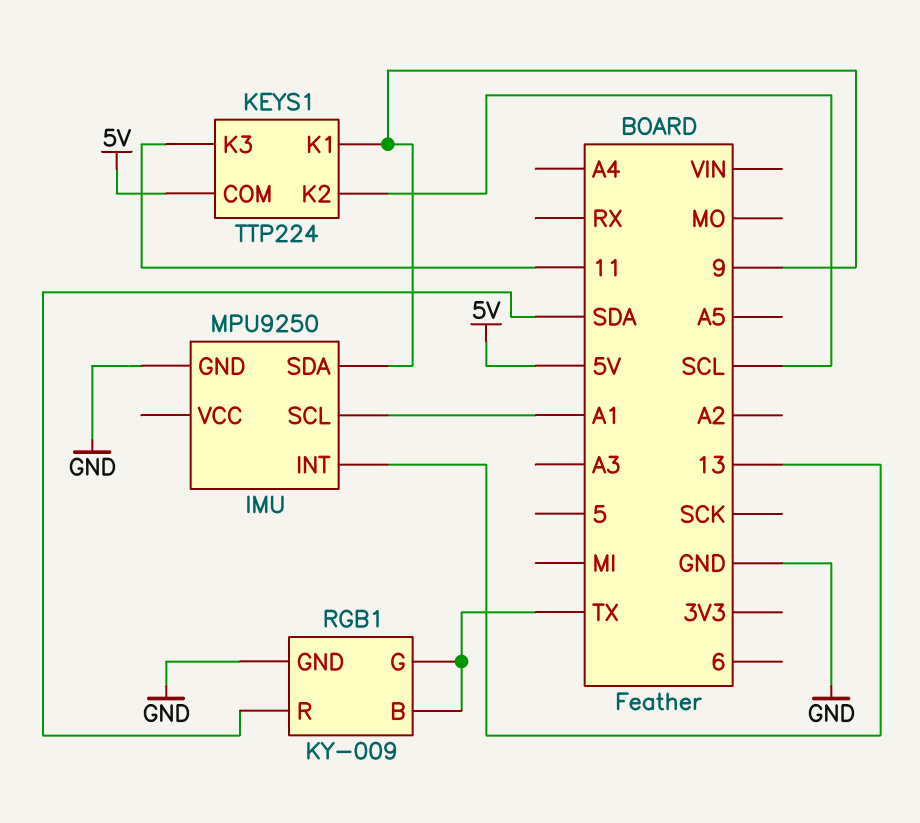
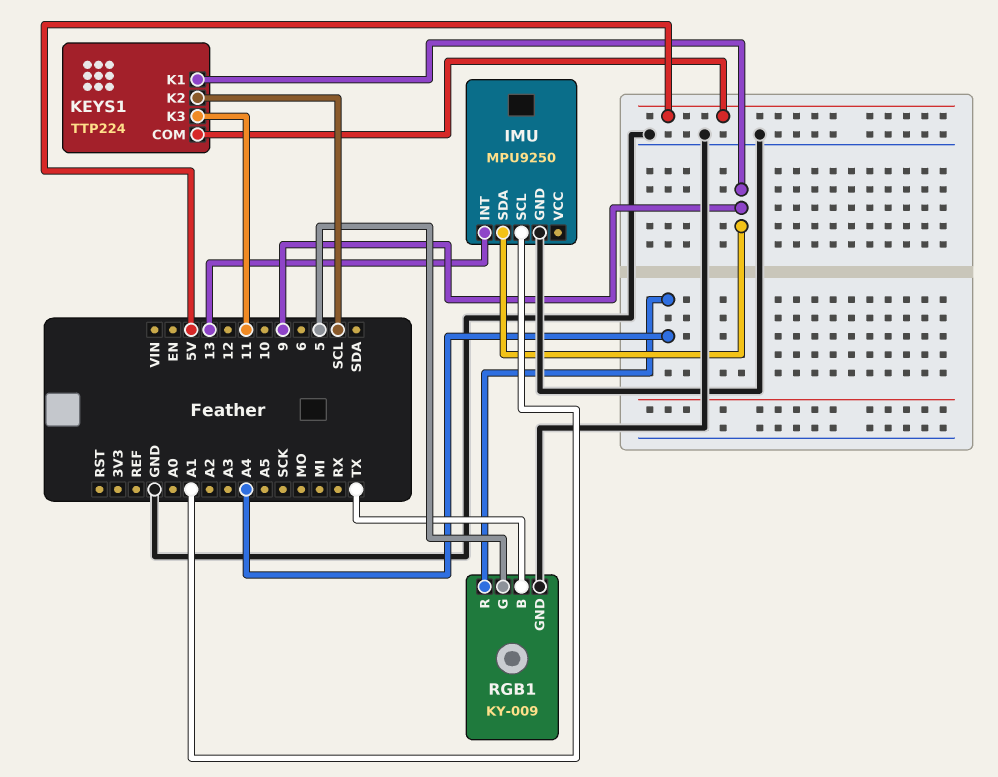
RGB1 pin G: TX -> 5
RGB1 pin R: SDA -> A4

